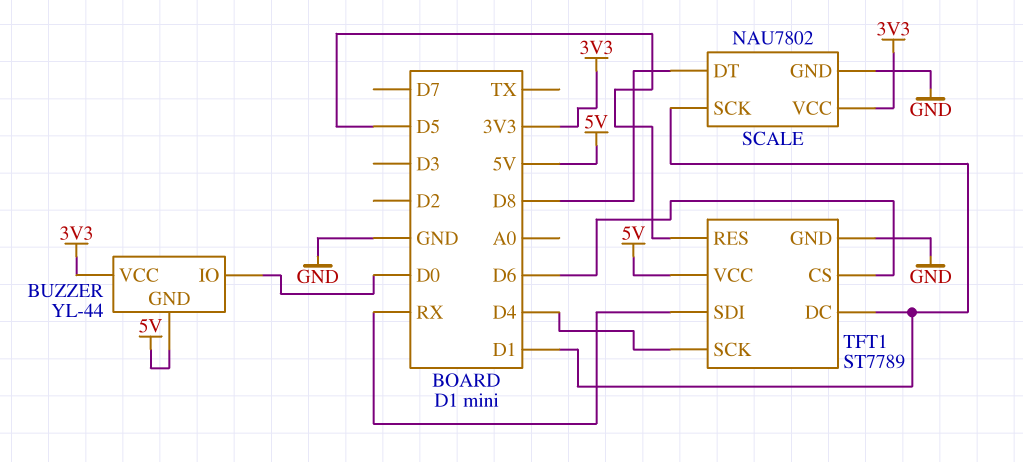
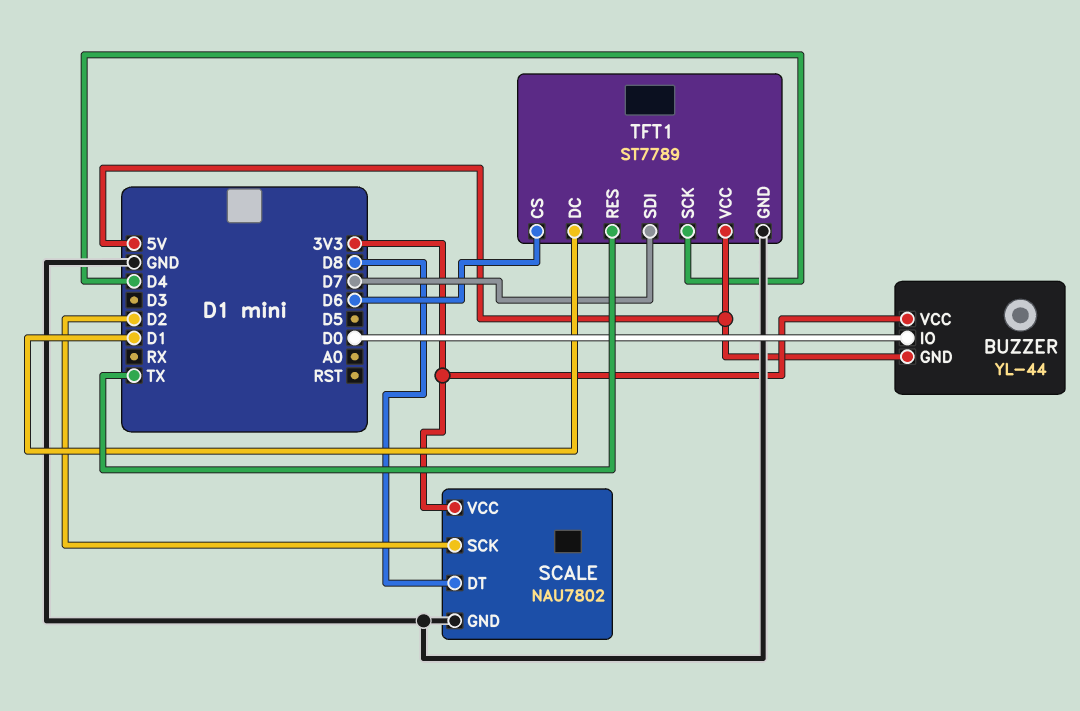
SCALE pin SCK: D1 -> D2
TFT1 pin RES: D5 -> TX
TFT1 pin SDI: RX -> D7

